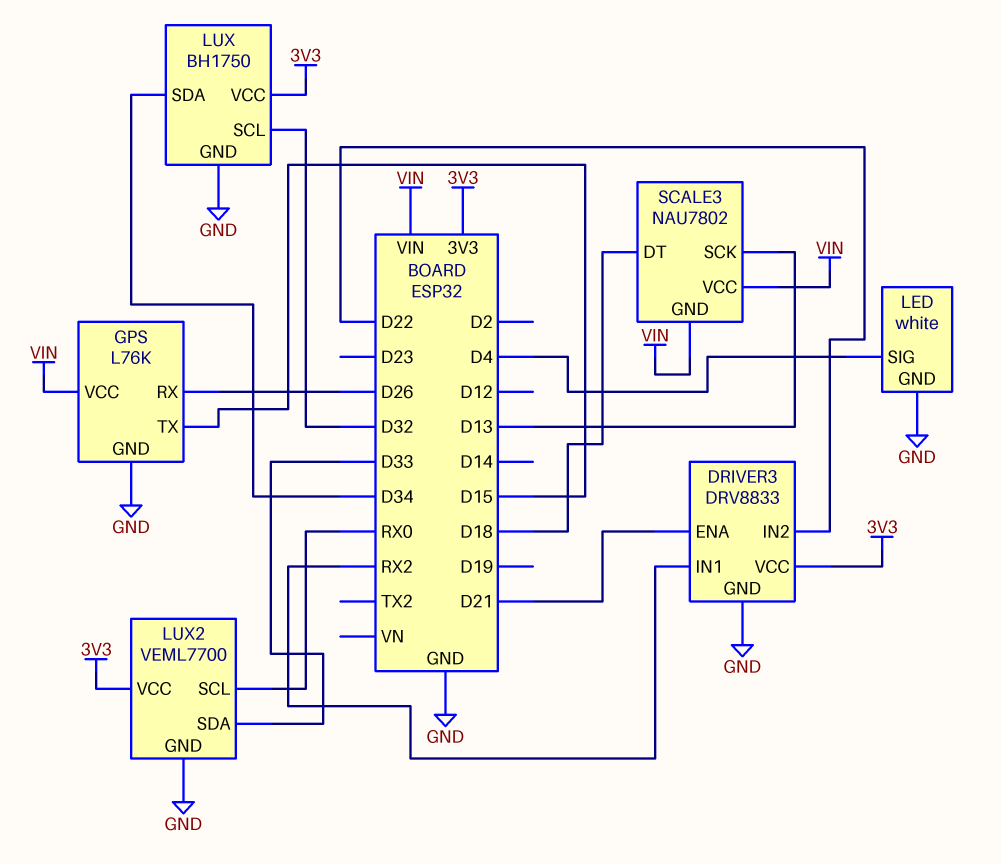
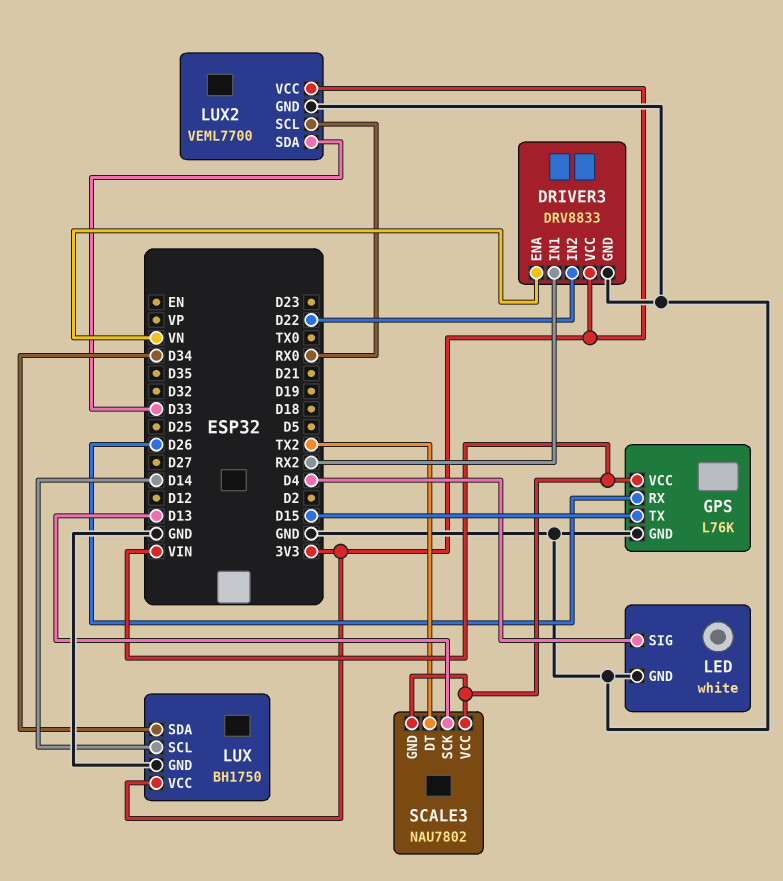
DRIVER3 pin ENA: D21 -> VN
LUX pin SCL: D32 -> D14
SCALE3 pin DT: D18 -> TX2

